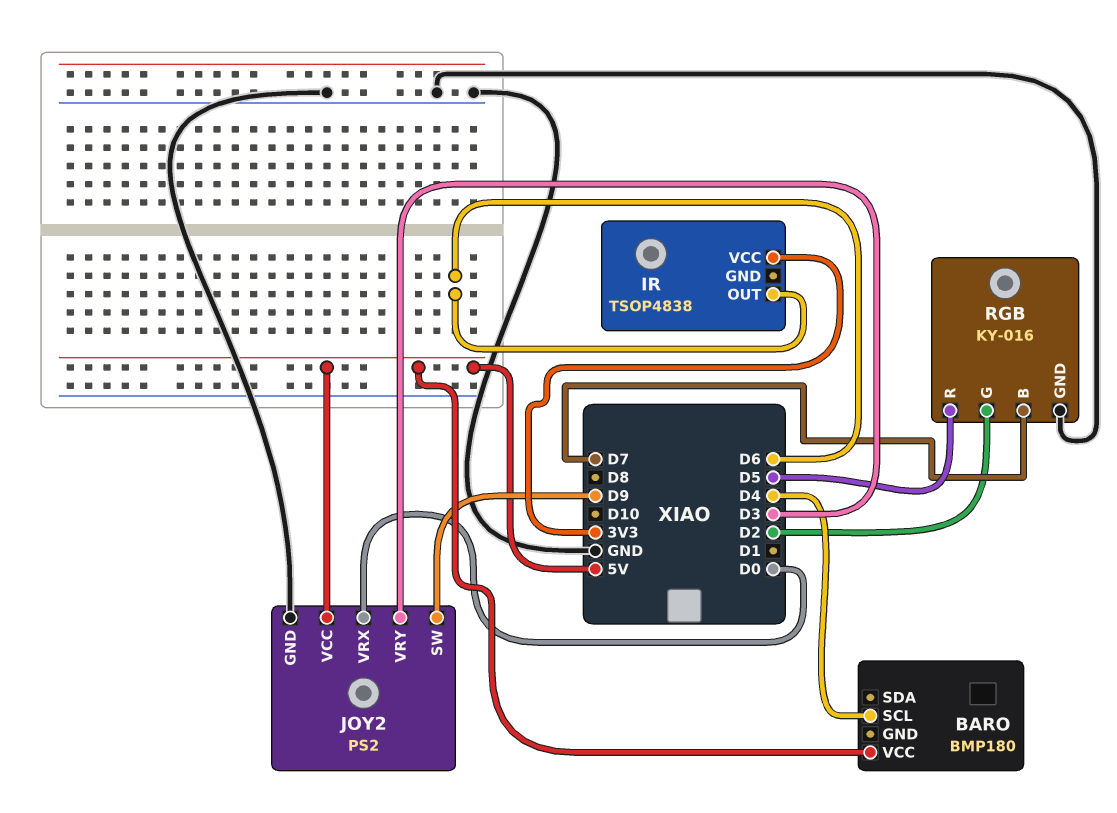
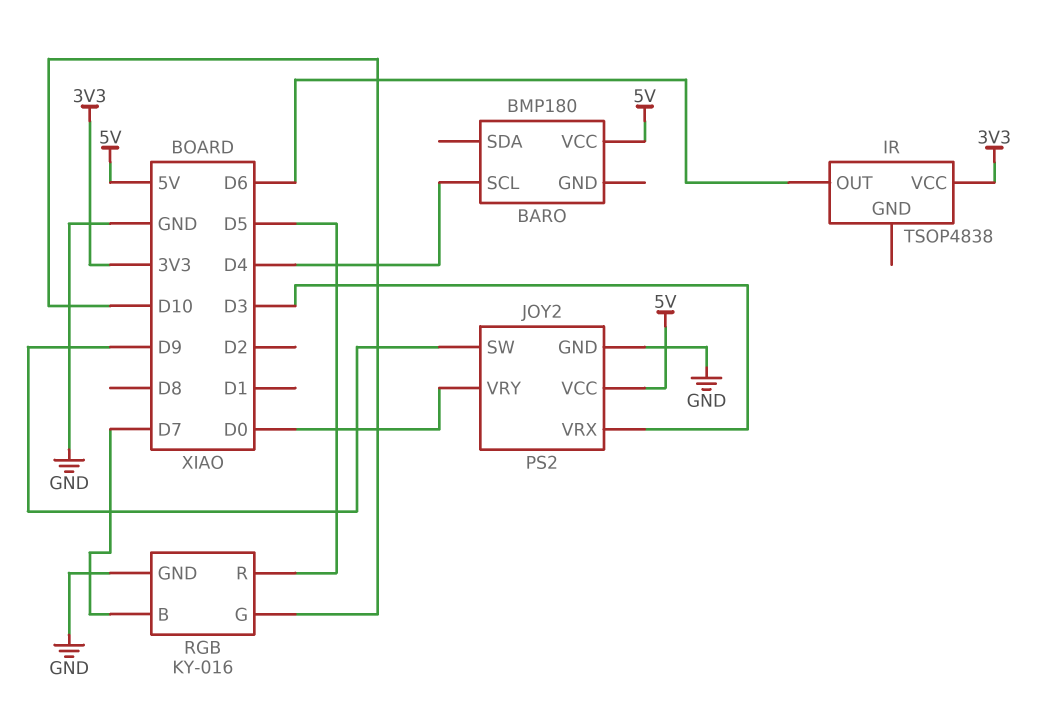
JOY2 pin VRX: D0 -> D3
JOY2 pin VRY: D3 -> D0
RGB pin G: D2 -> D10

